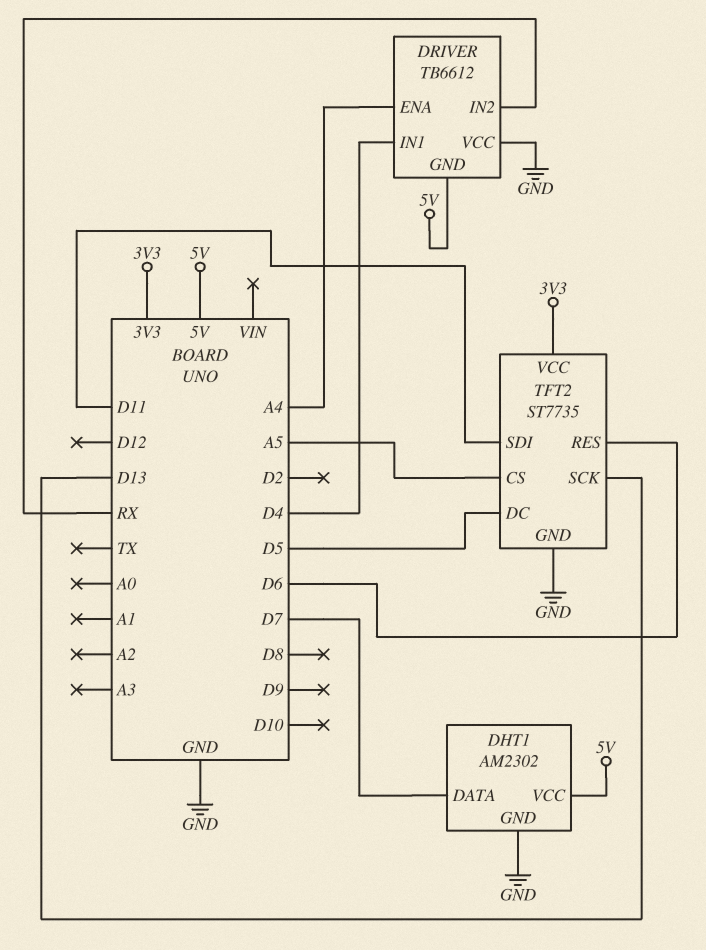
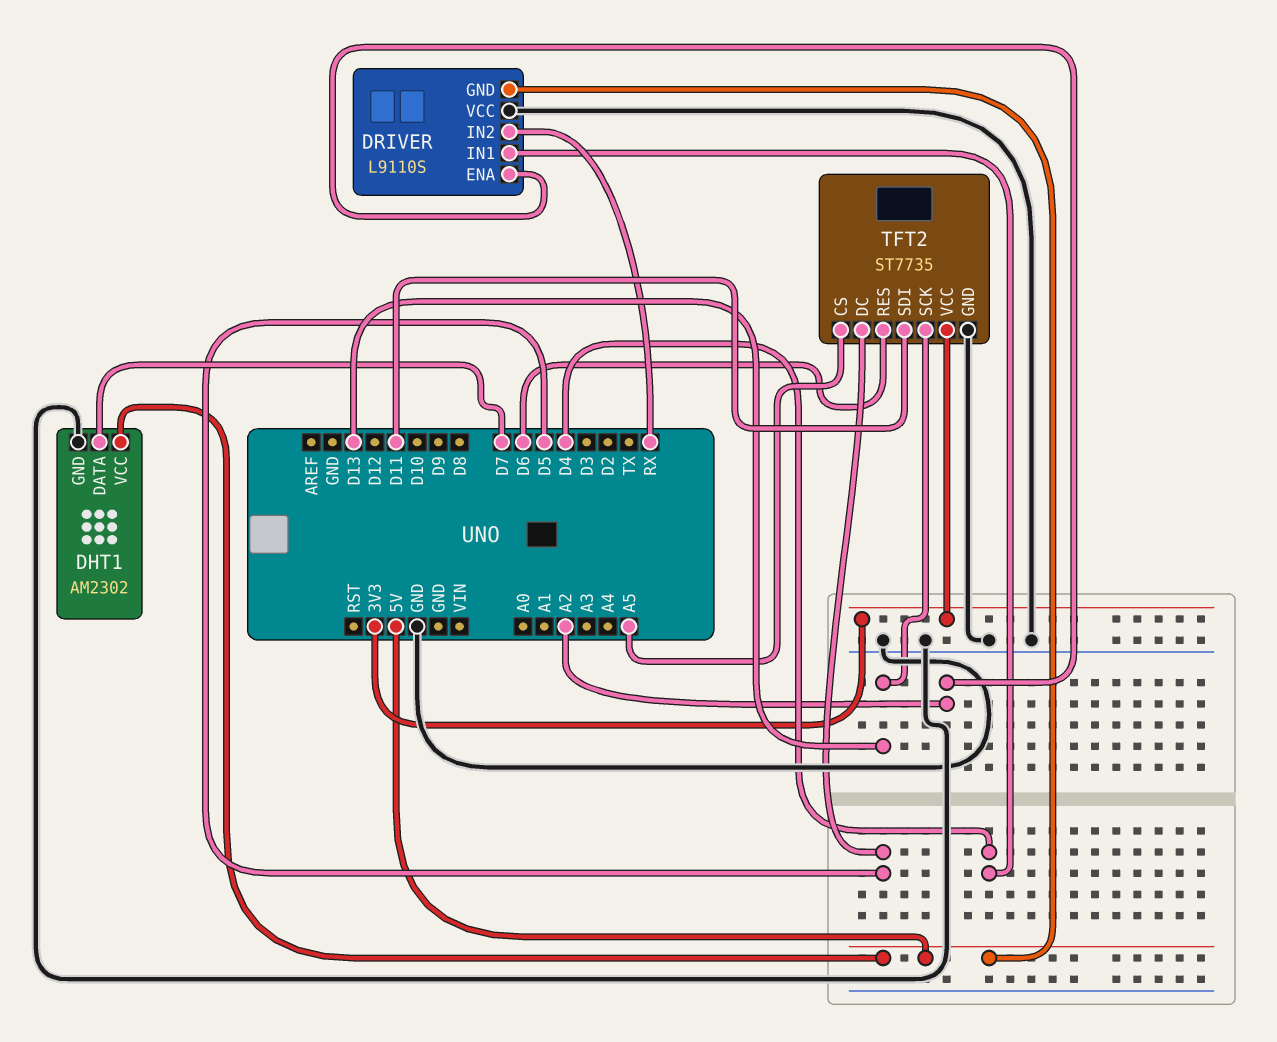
DRIVER: TB6612 -> L9110S
DRIVER pin ENA: A4 -> A2

